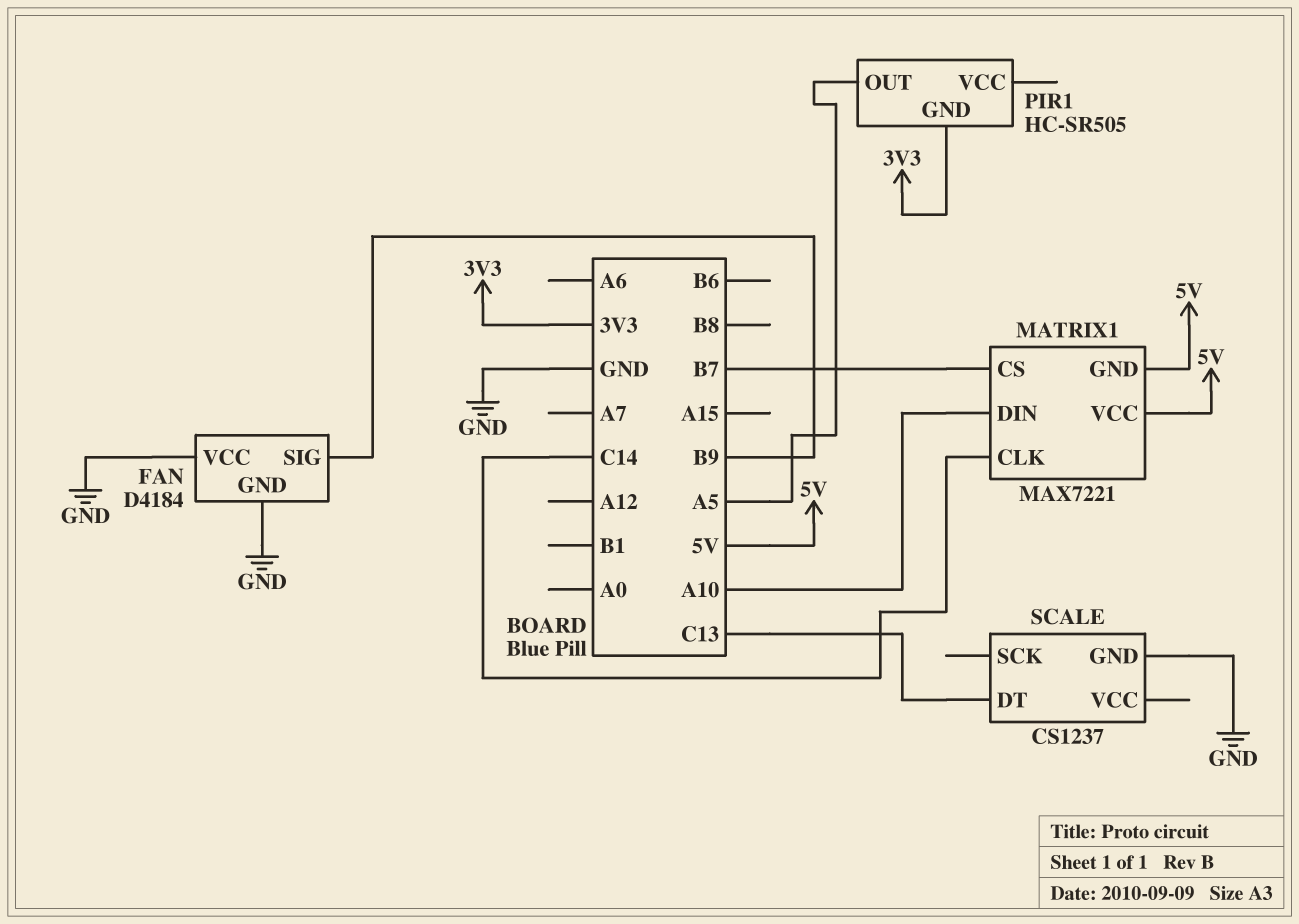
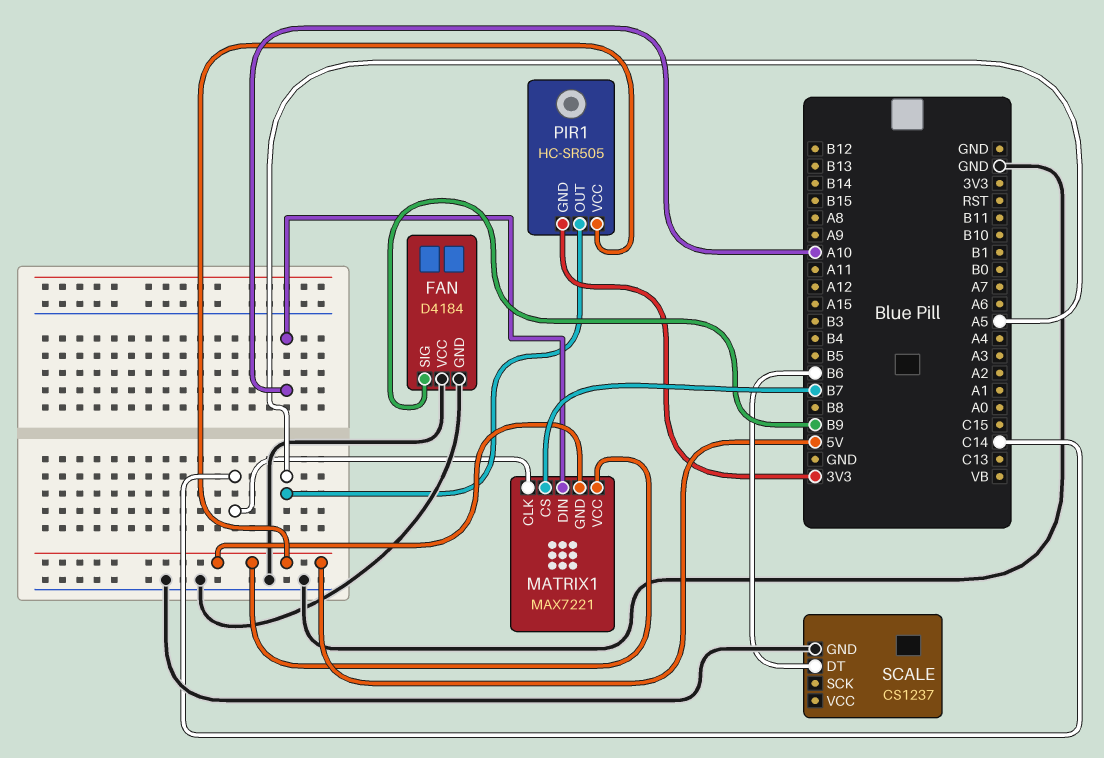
PIR1 pin VCC: none -> 5V
SCALE pin DT: C13 -> B6

